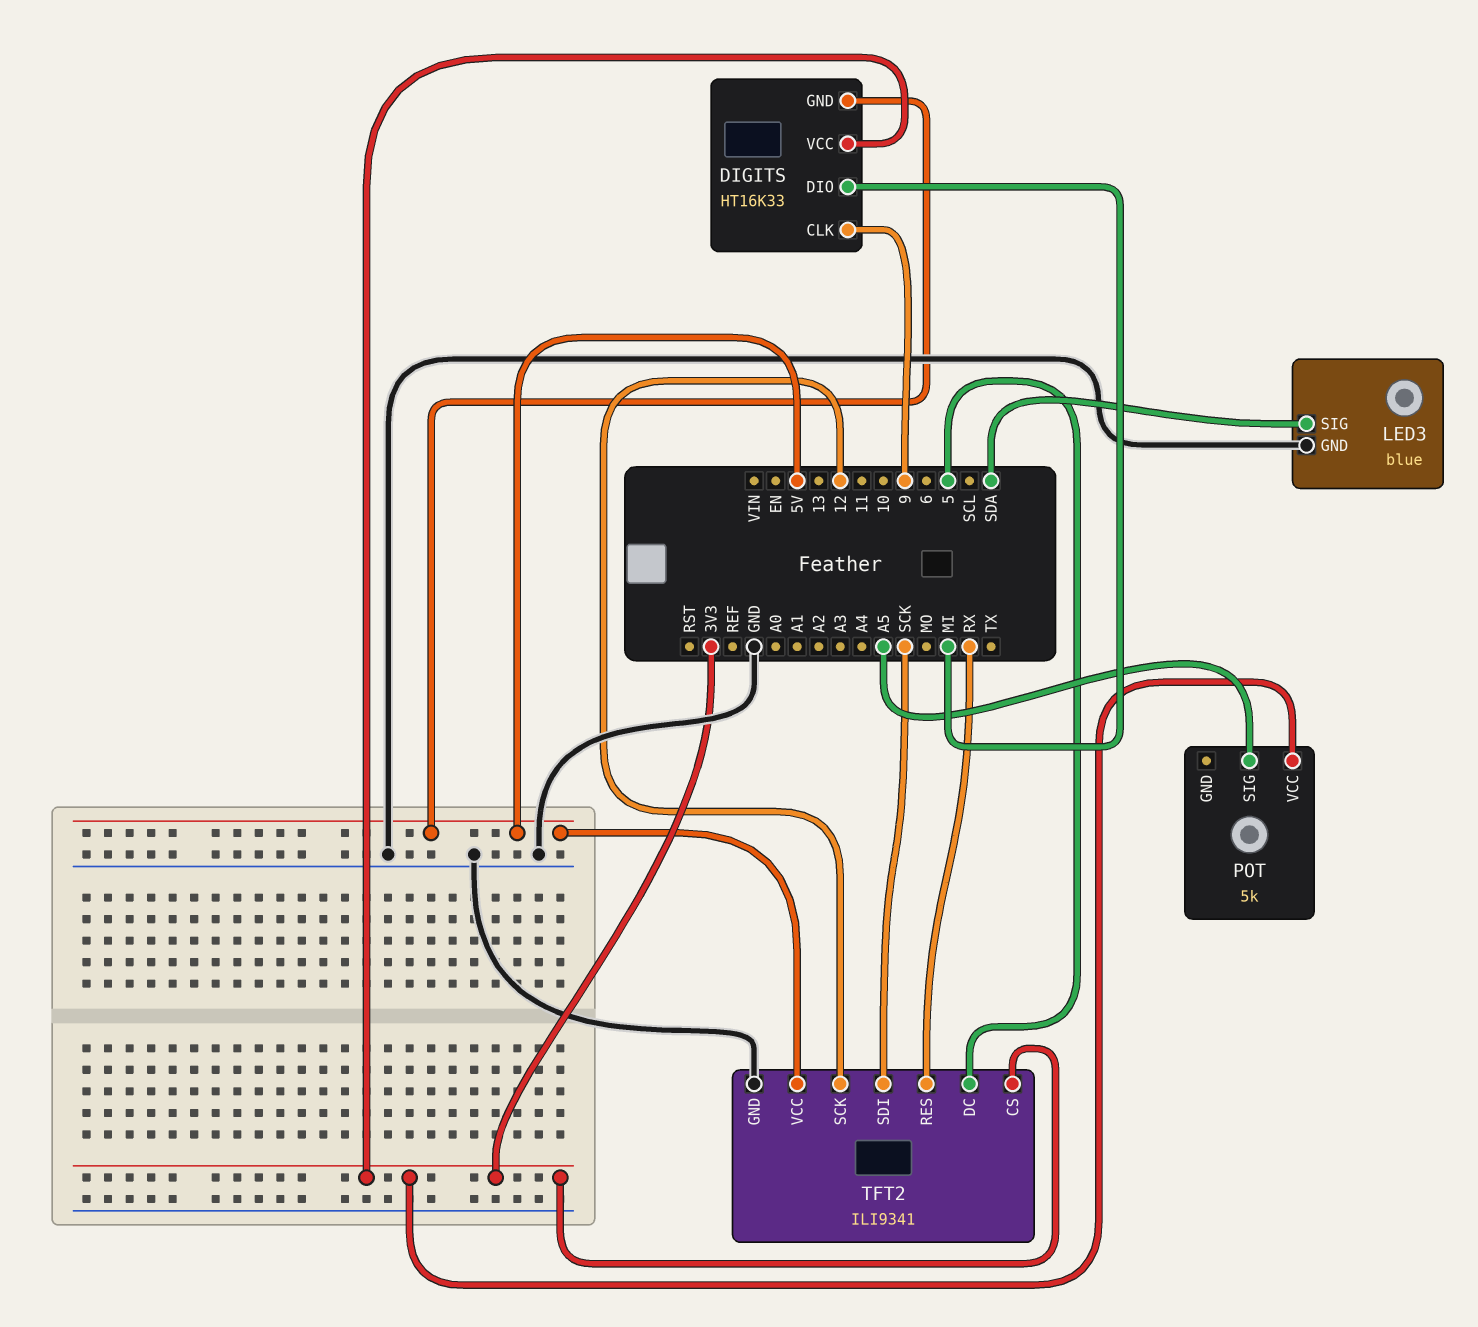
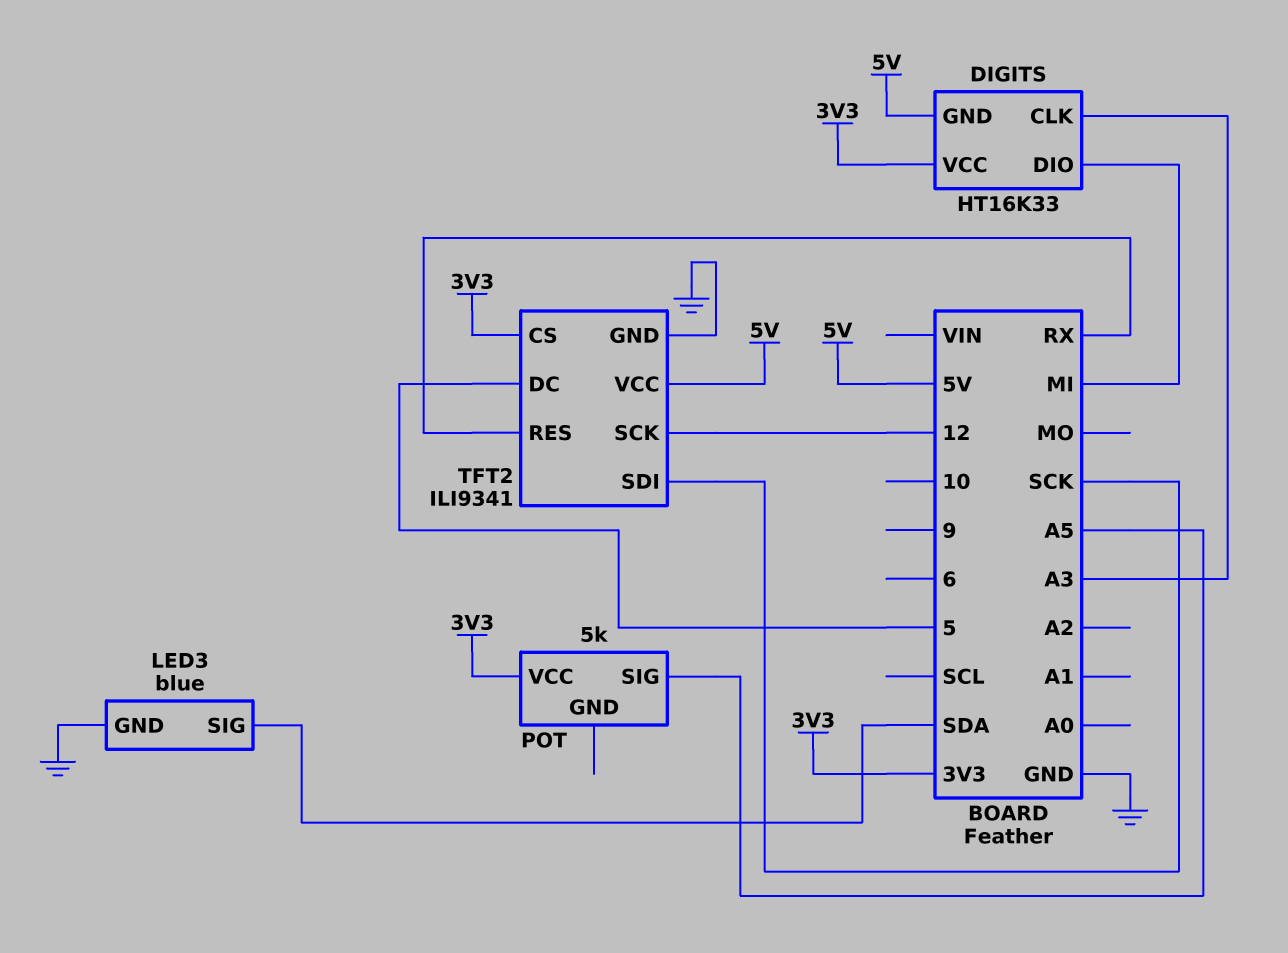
DIGITS pin CLK: 9 -> A3

